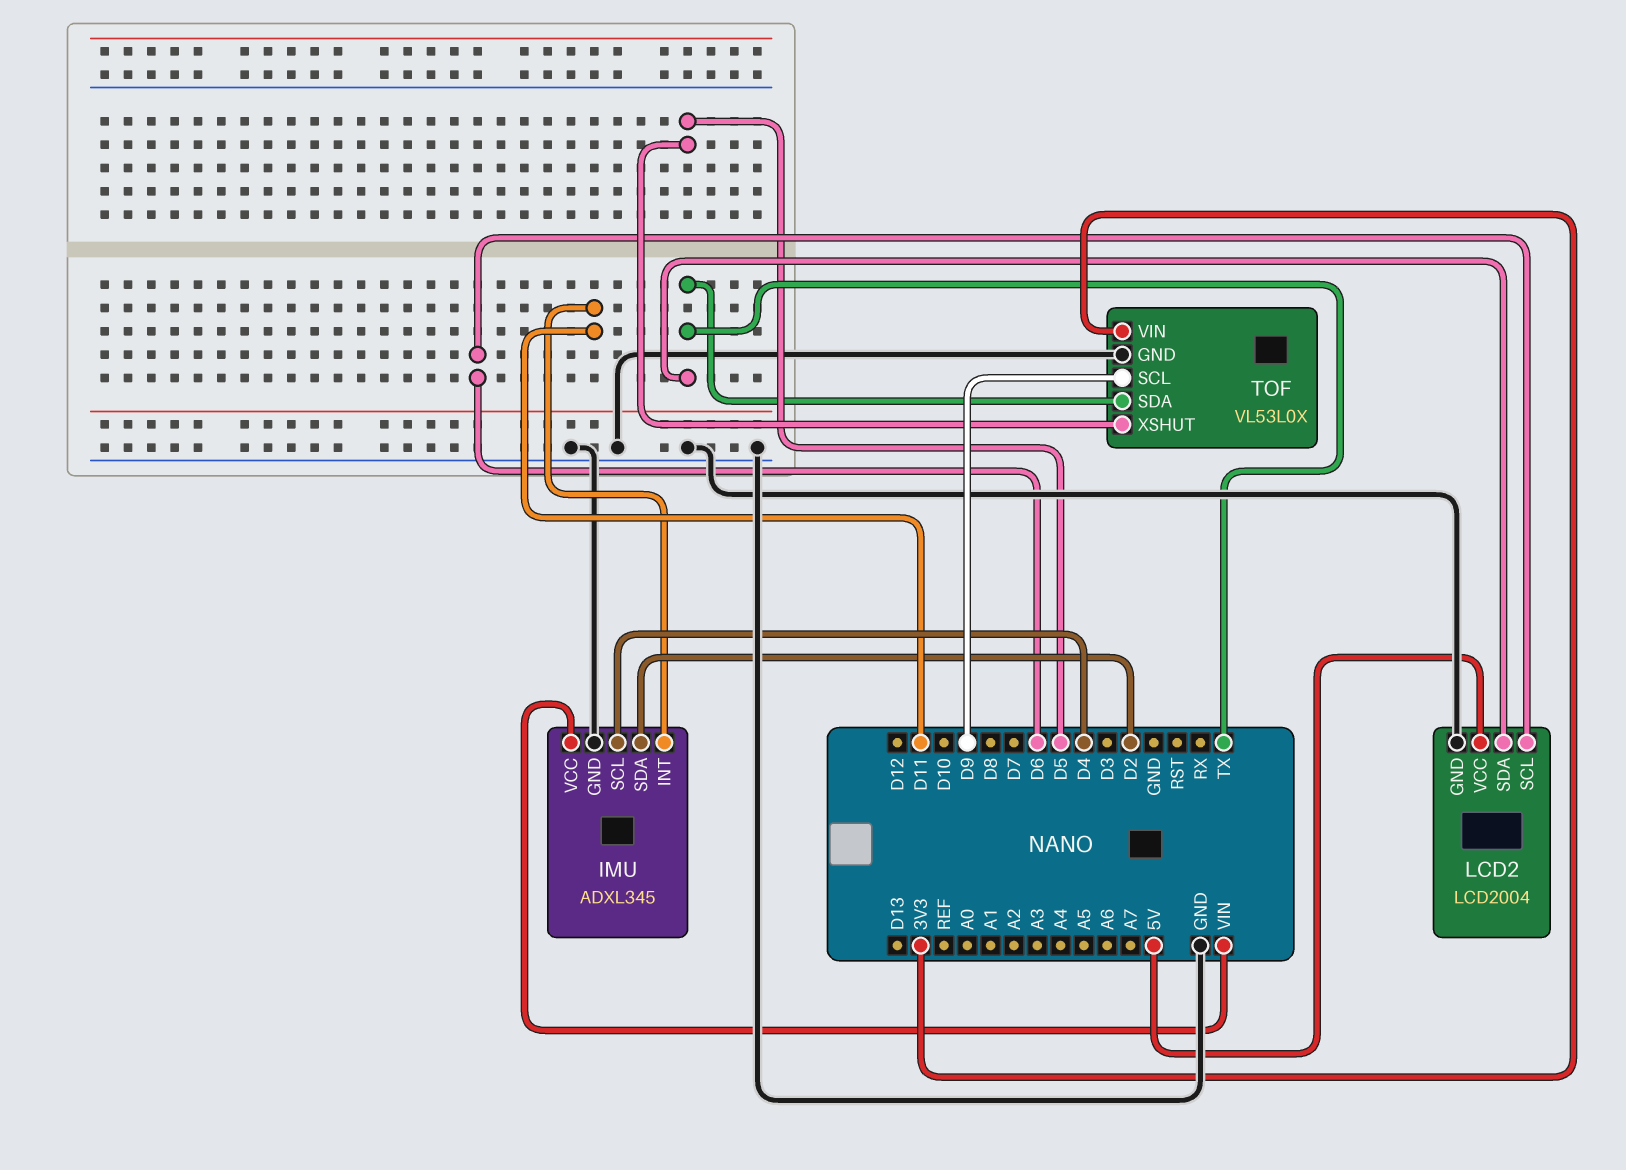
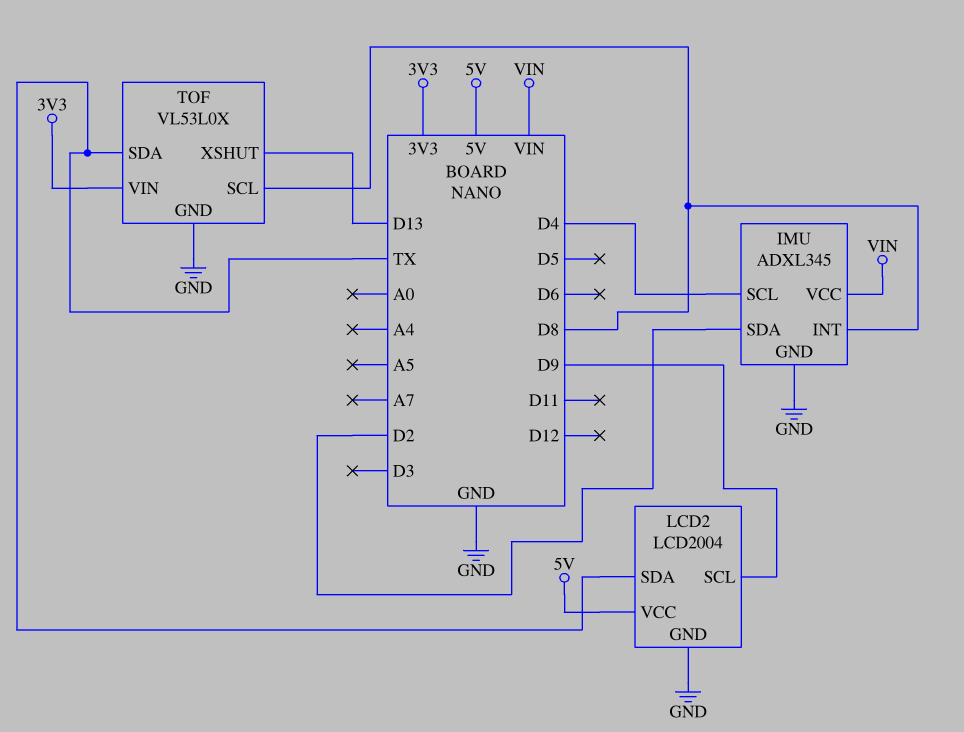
IMU pin INT: D11 -> D8
LCD2 pin SCL: D6 -> D9
TOF pin SCL: D9 -> D8
TOF pin XSHUT: D5 -> D13

